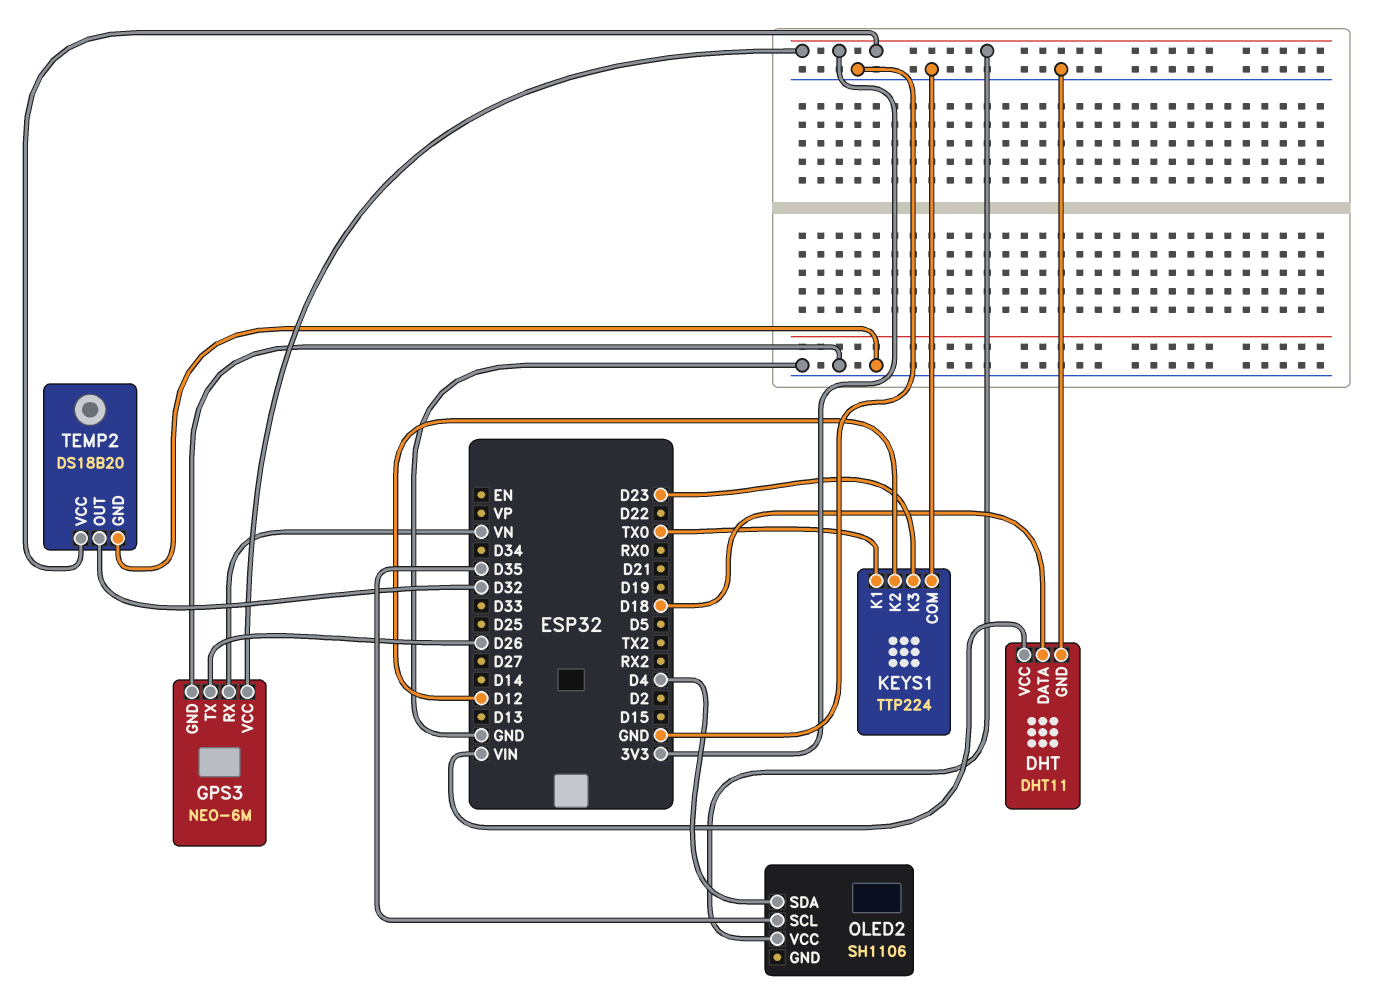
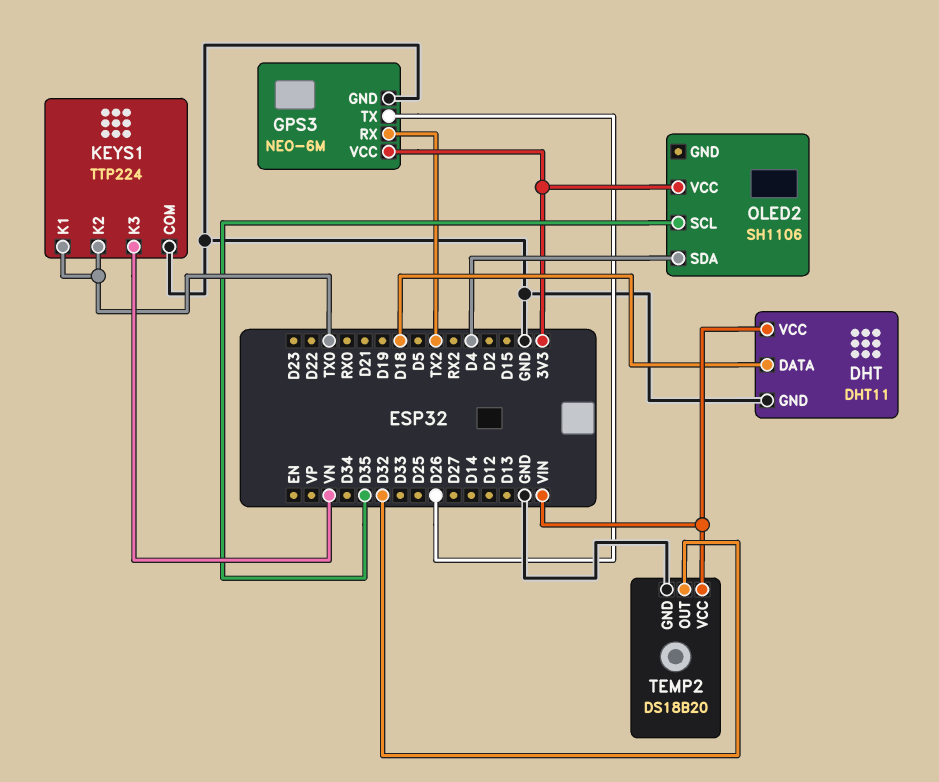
GPS3 pin RX: VN -> TX2
KEYS1 pin K2: D12 -> TX0
KEYS1 pin K3: D23 -> VN
TEMP2 pin VCC: 3V3 -> VIN

